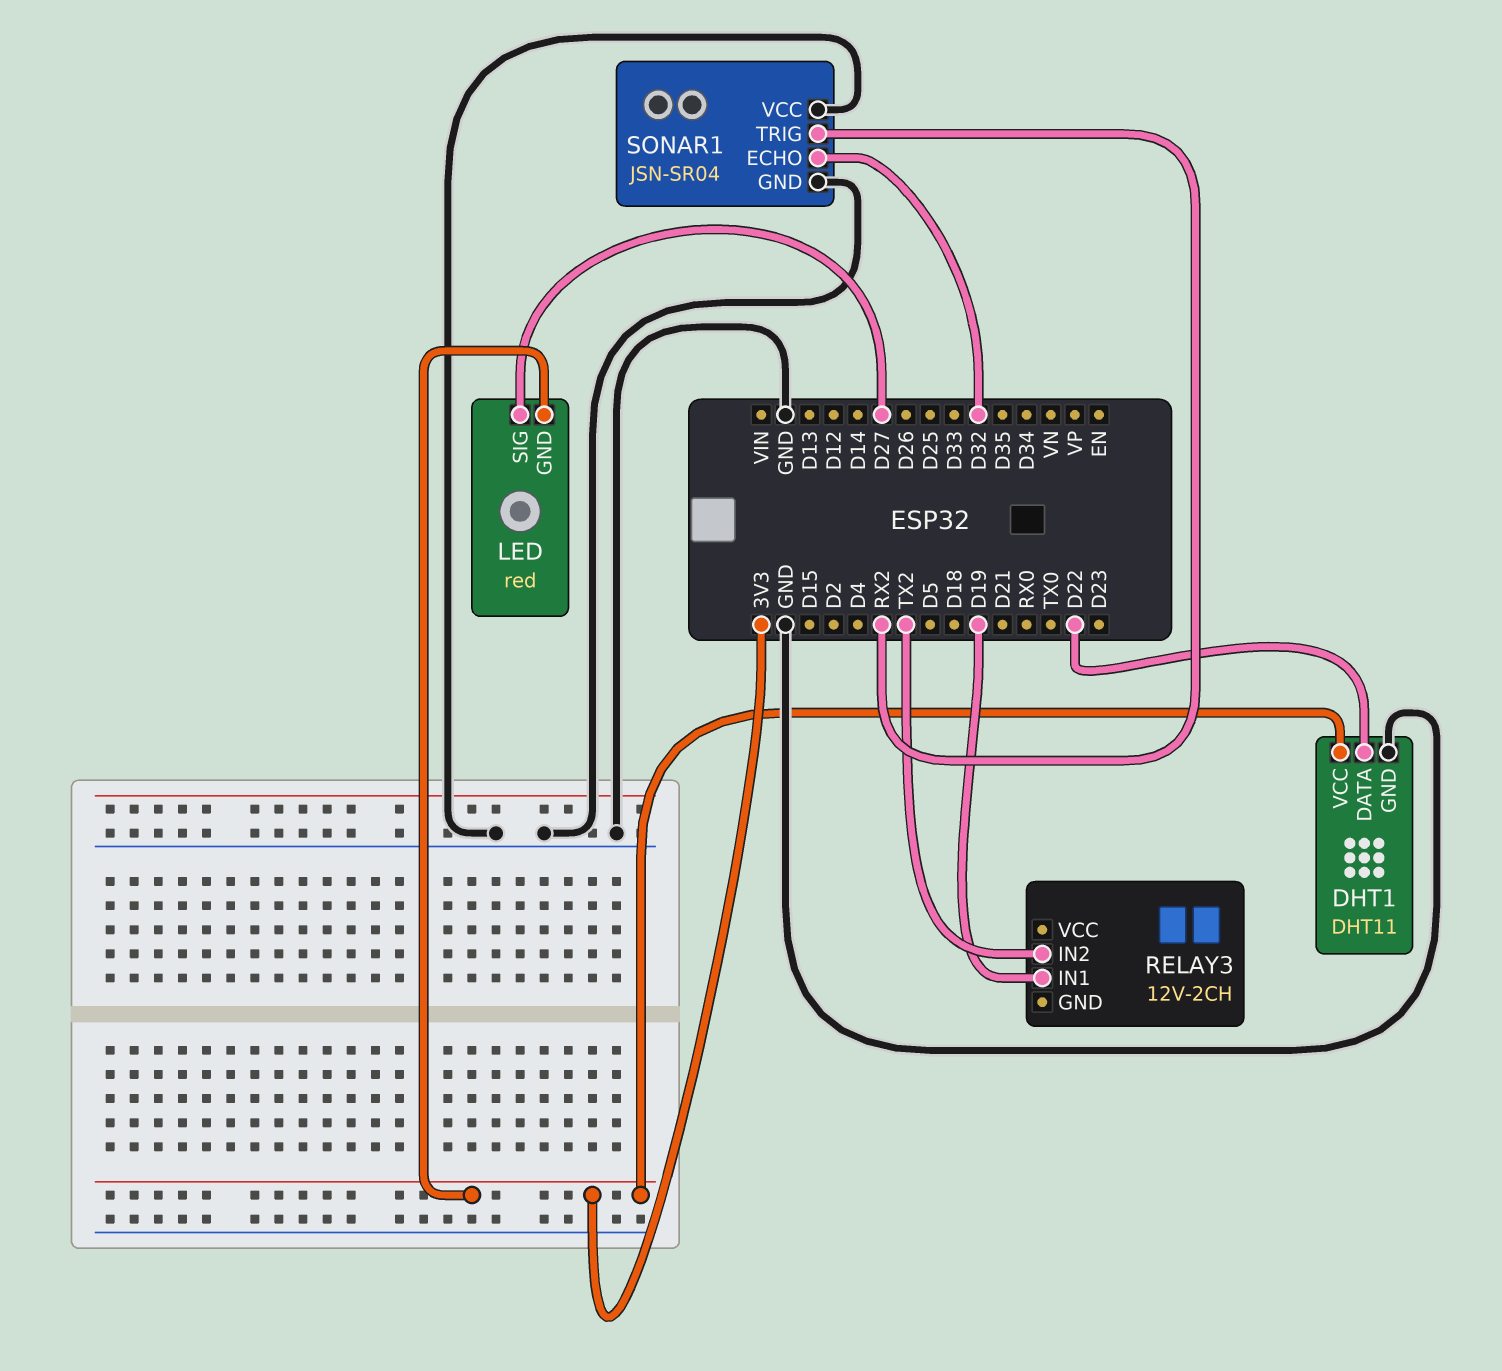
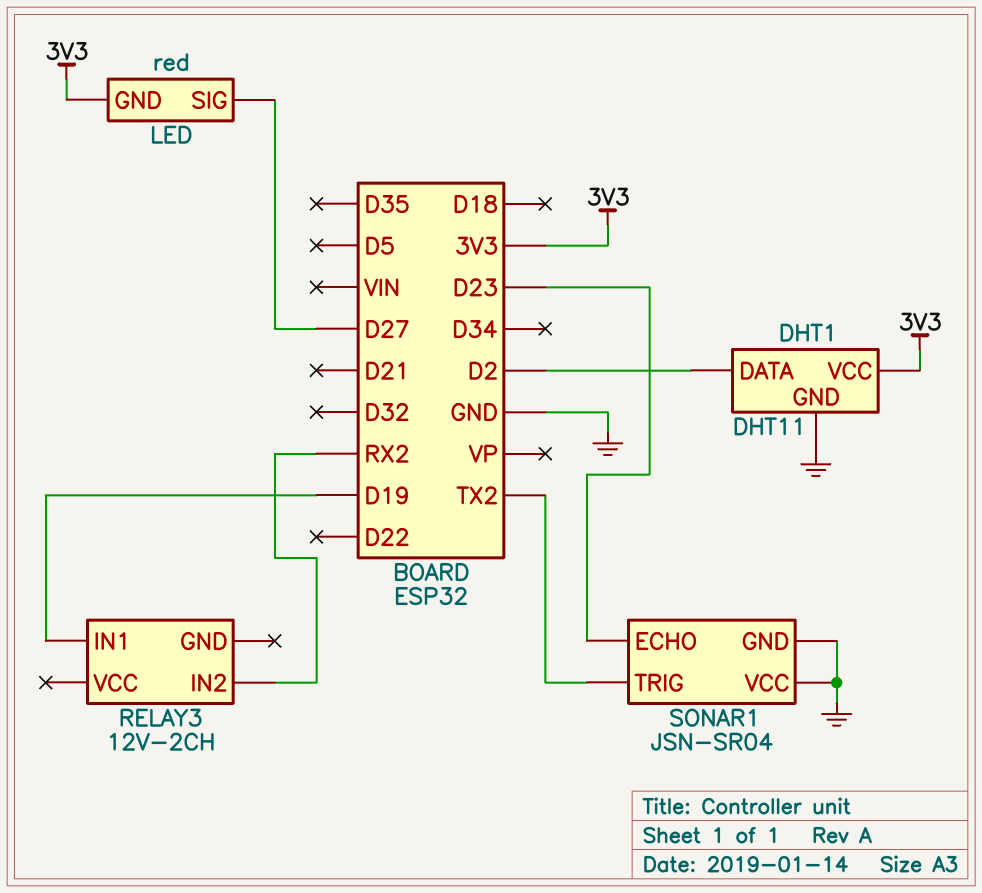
DHT1 pin DATA: D22 -> D2
RELAY3 pin IN2: TX2 -> RX2
SONAR1 pin ECHO: D32 -> D23
SONAR1 pin TRIG: RX2 -> TX2

